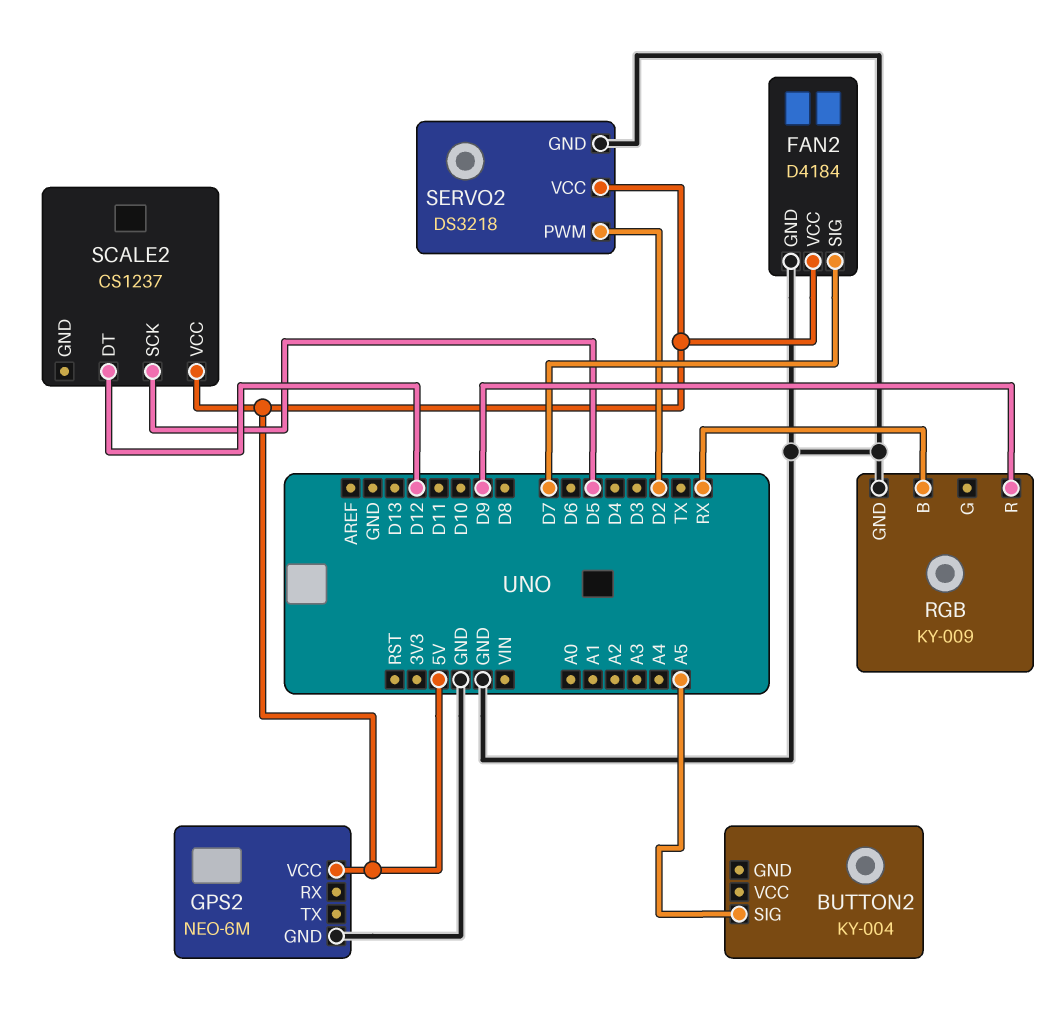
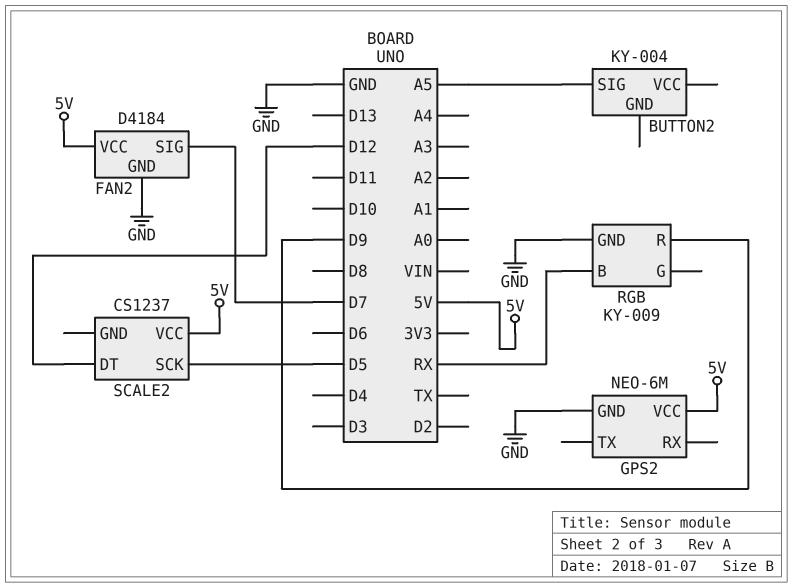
SERVO2: DS3218 -> none
SERVO2 pin GND: GND -> none
SERVO2 pin PWM: D2 -> none
SERVO2 pin VCC: 5V -> none

